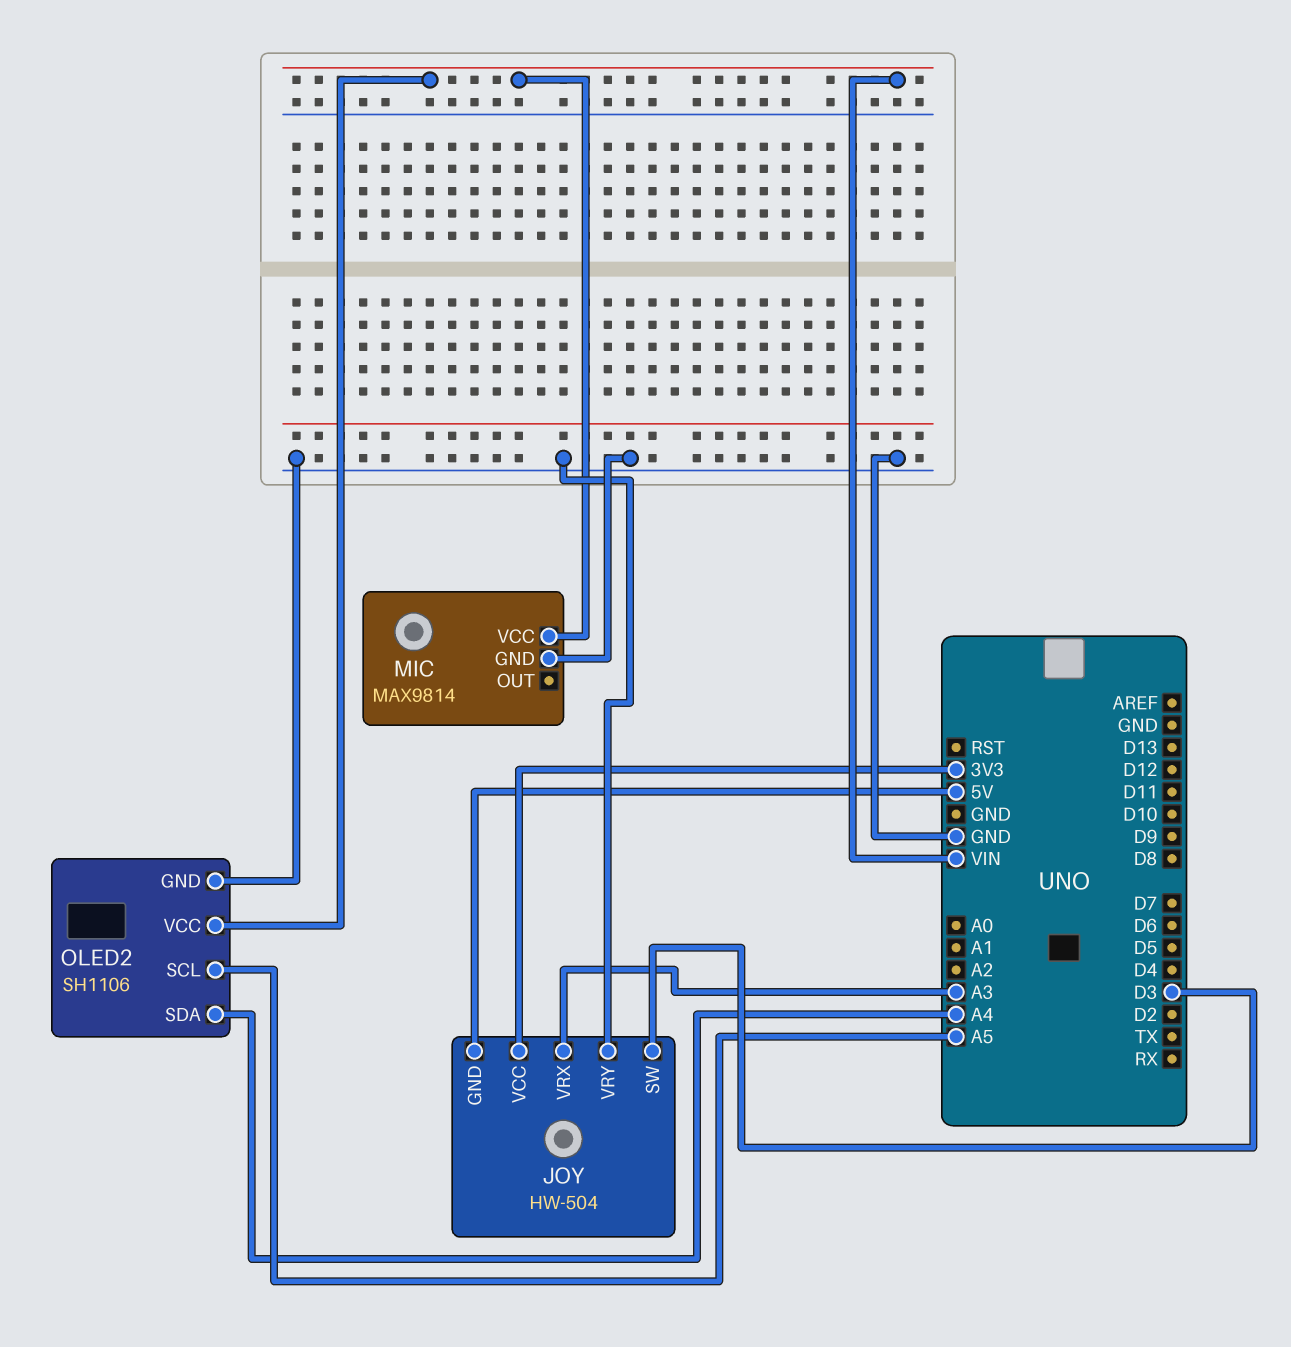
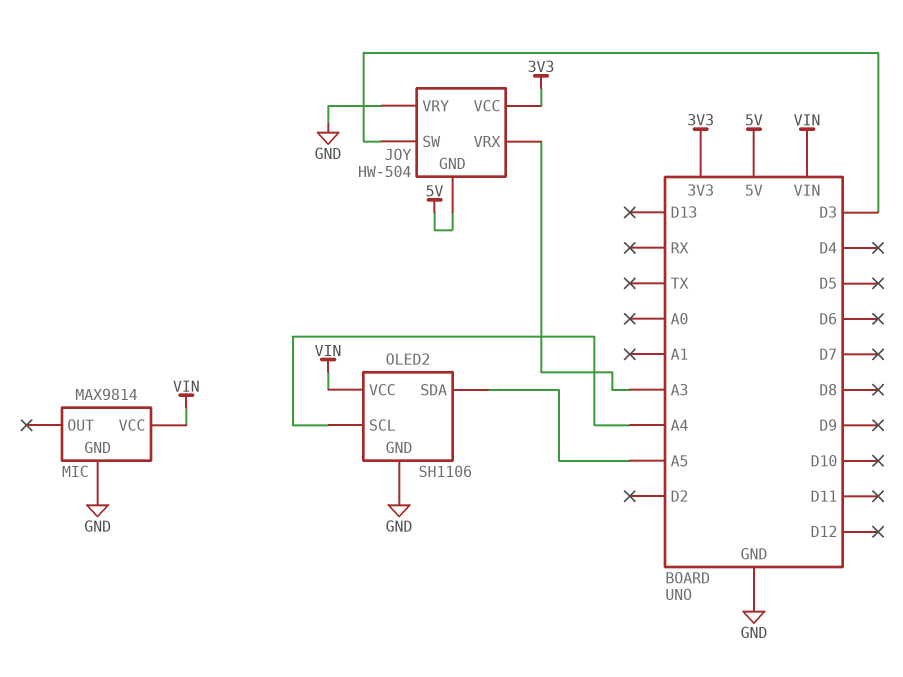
OLED2 pin SCL: A5 -> A4
OLED2 pin SDA: A4 -> A5

